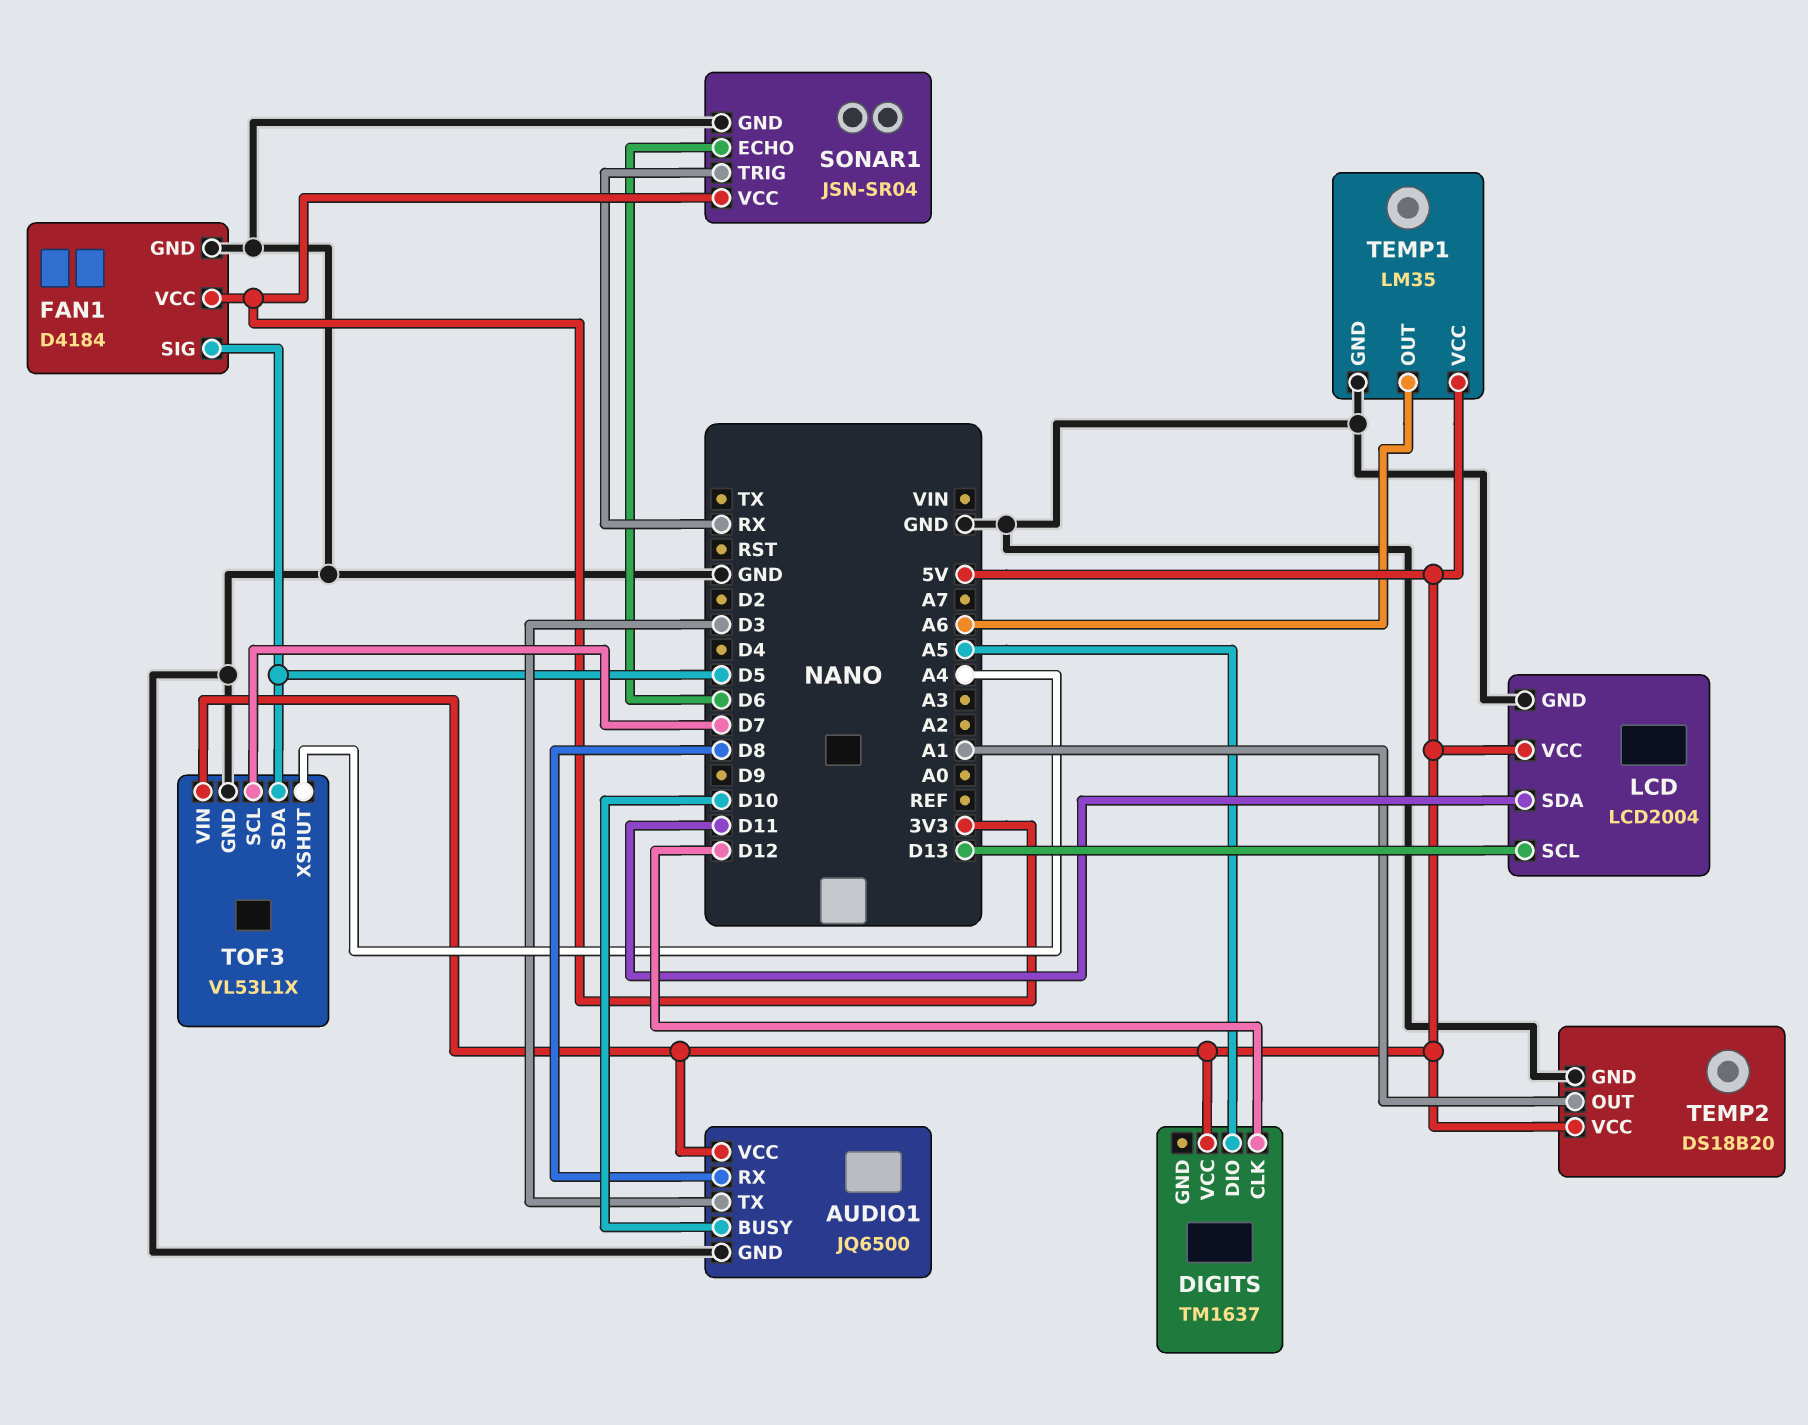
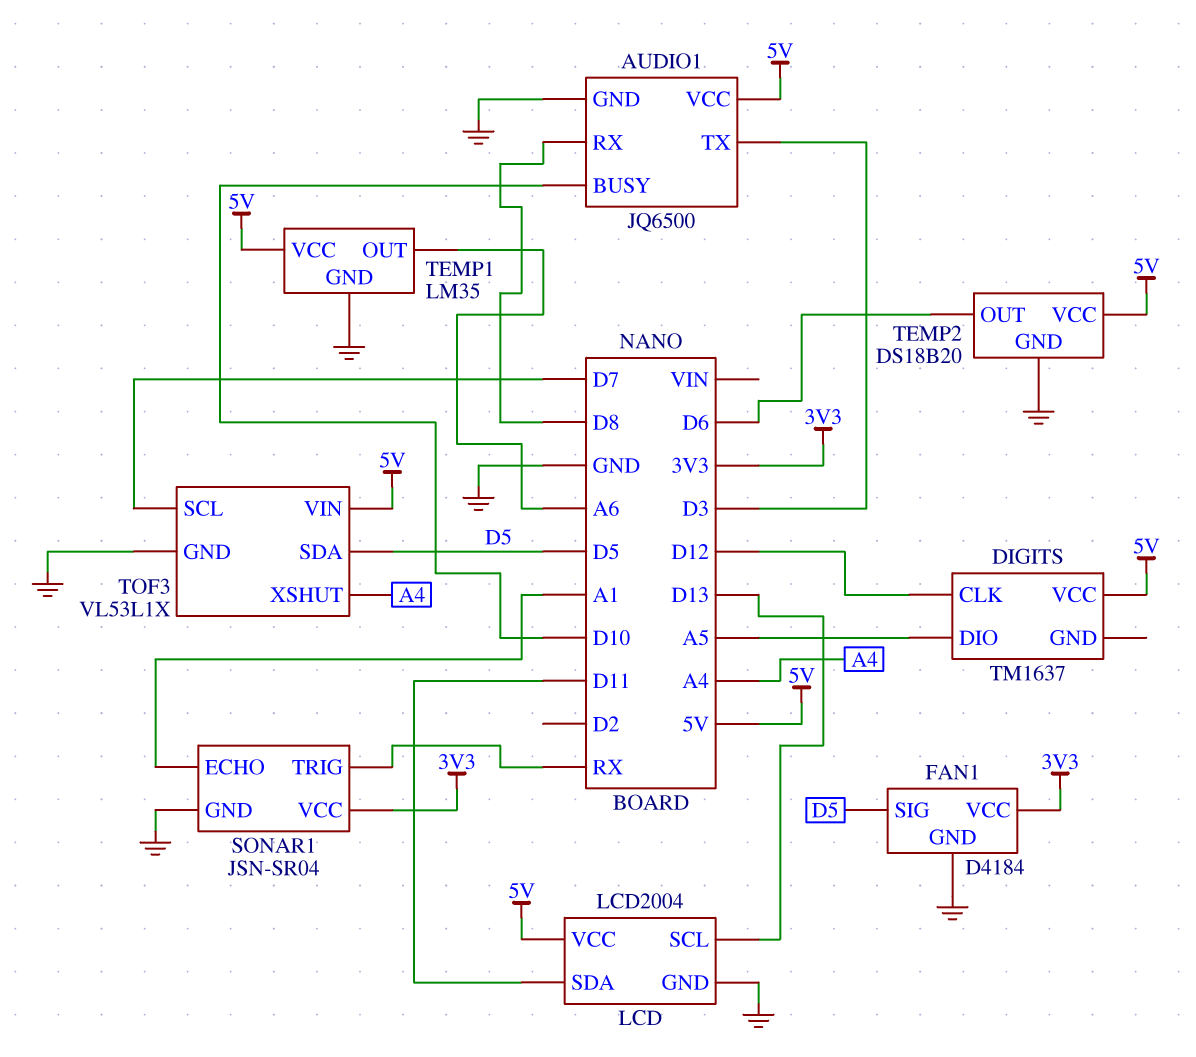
SONAR1 pin ECHO: D6 -> A1
TEMP2 pin OUT: A1 -> D6

